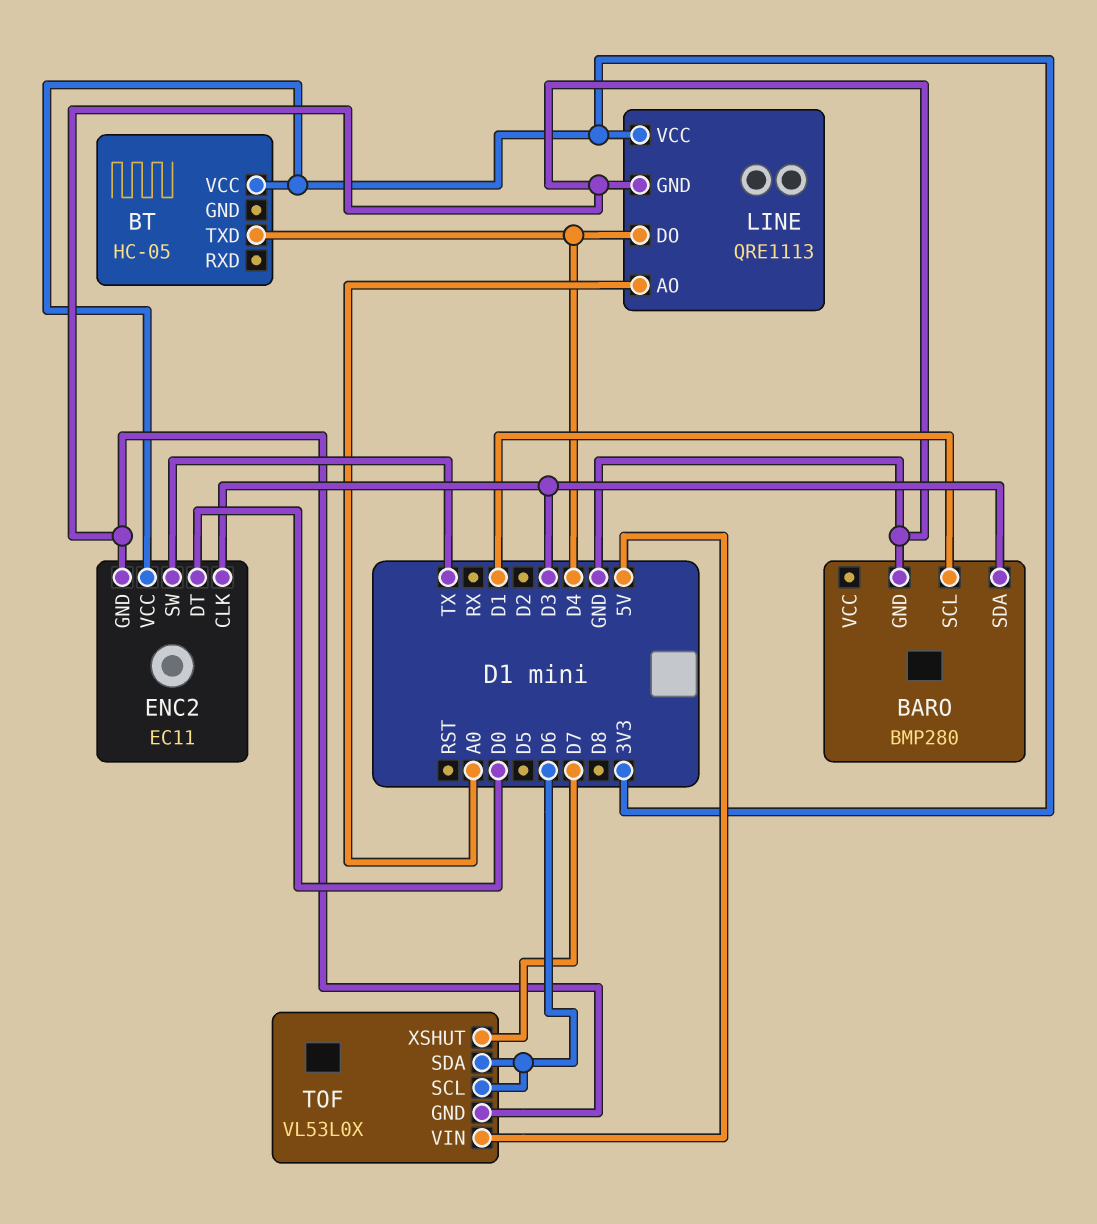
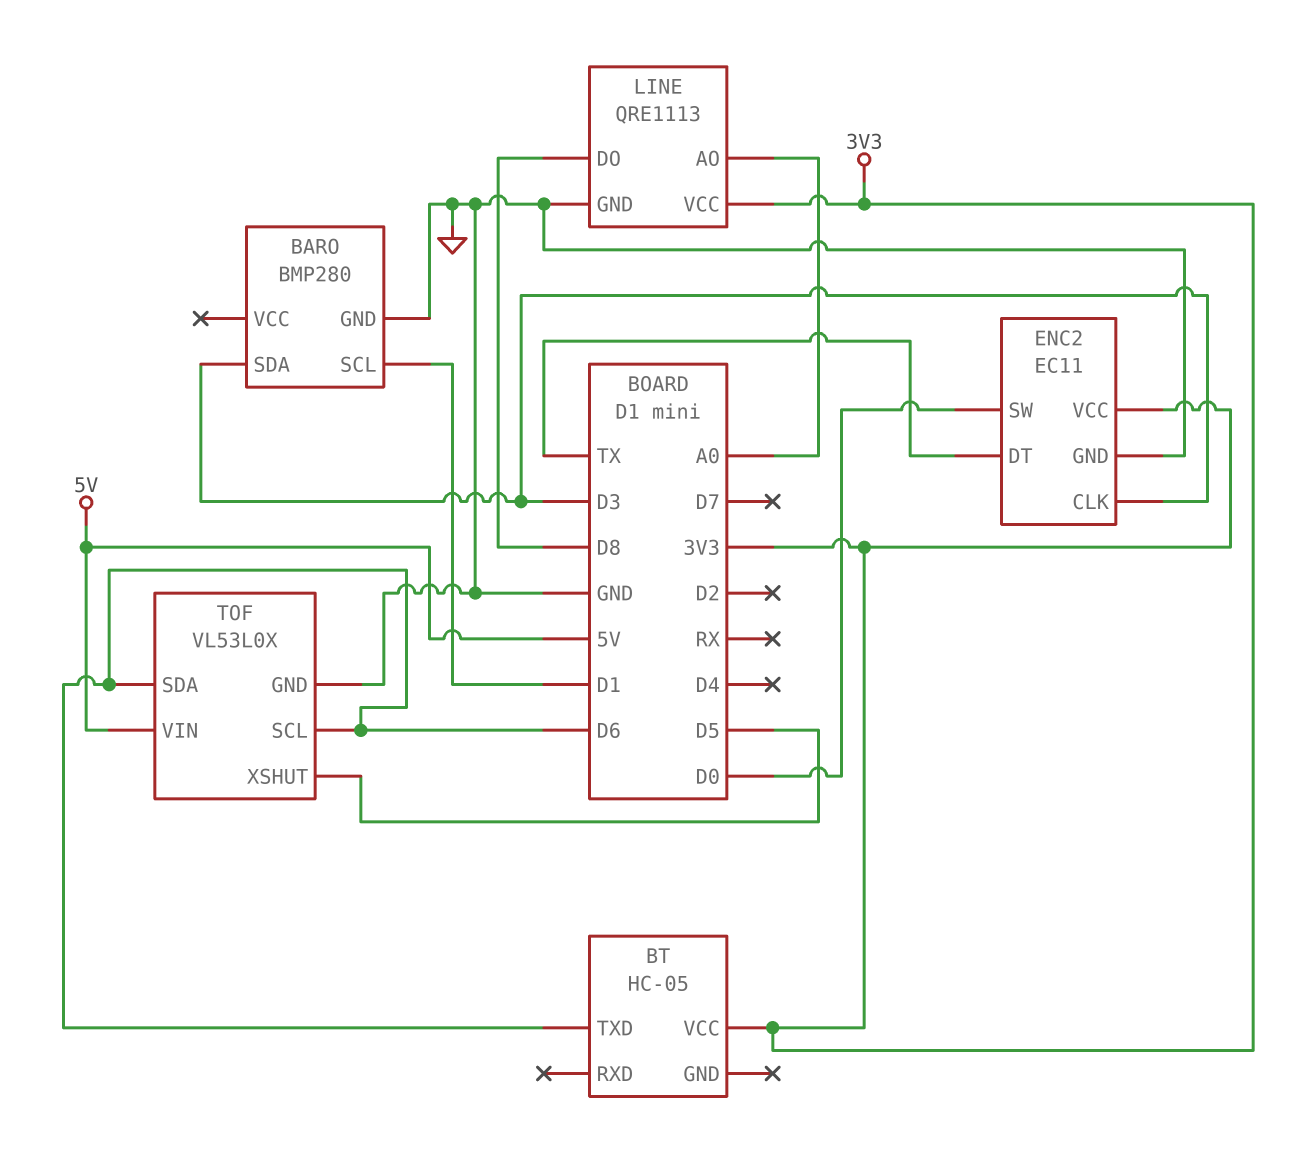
BT pin TXD: D4 -> D6
ENC2 pin DT: D0 -> TX
ENC2 pin SW: TX -> D0
LINE pin DO: D4 -> D8
TOF pin XSHUT: D7 -> D5

